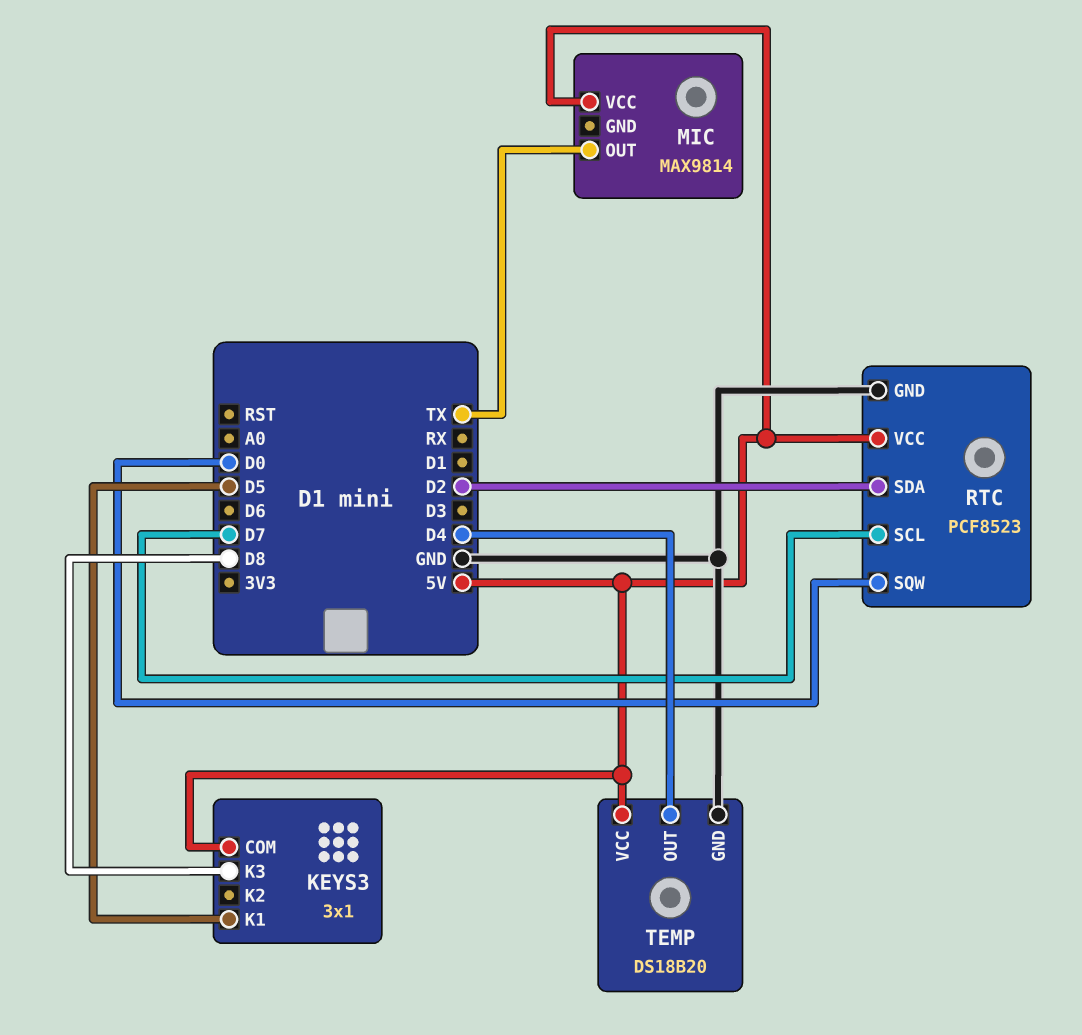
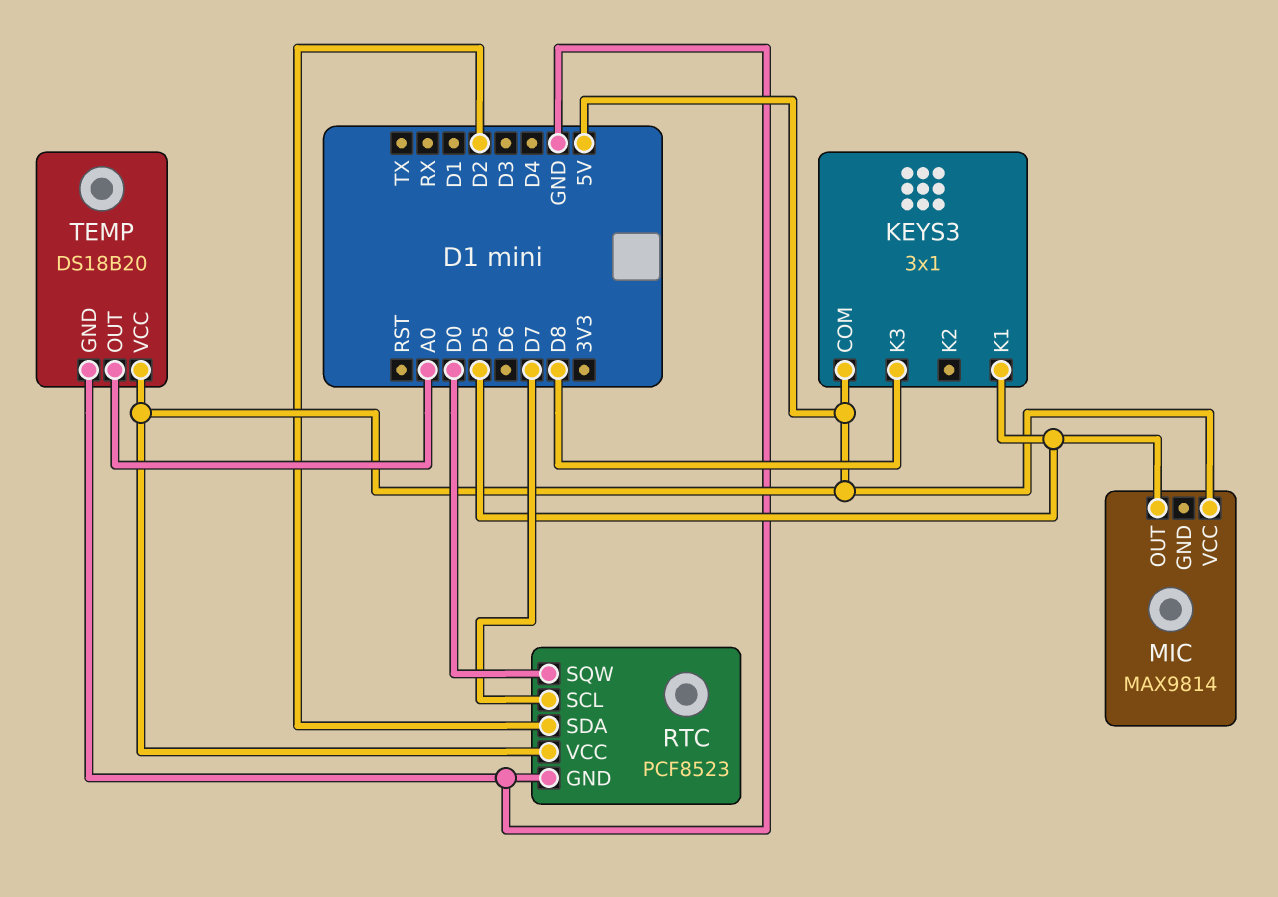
MIC pin OUT: TX -> D5
TEMP pin OUT: D4 -> A0

